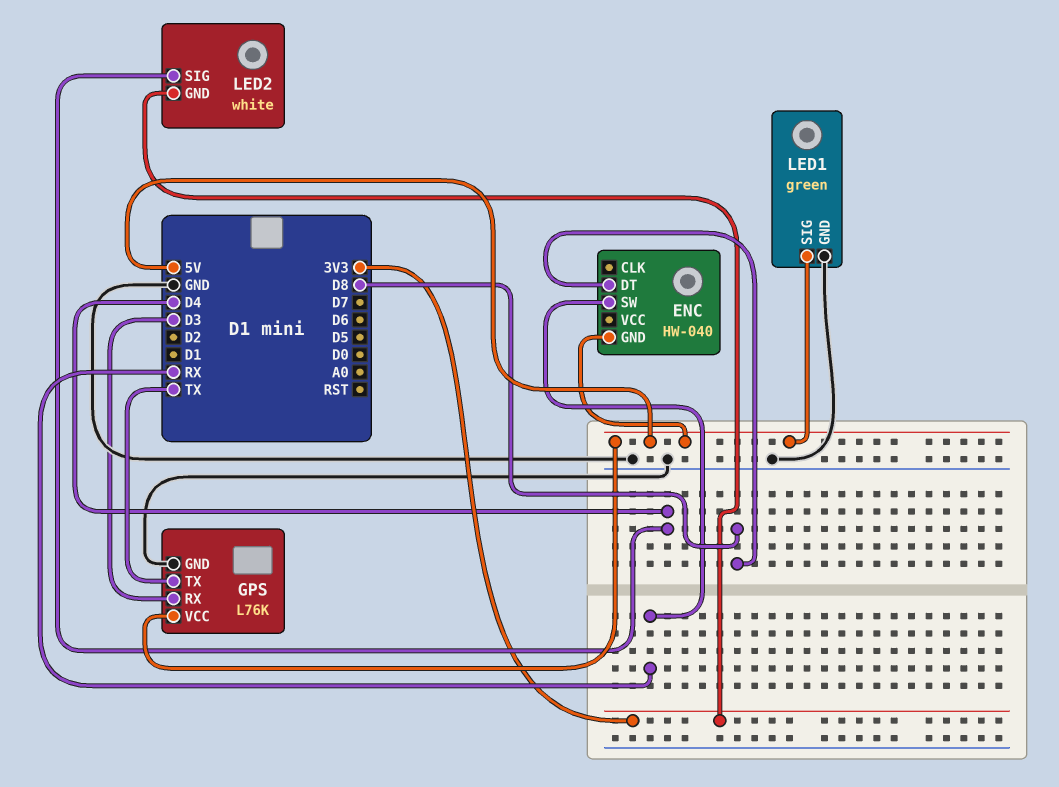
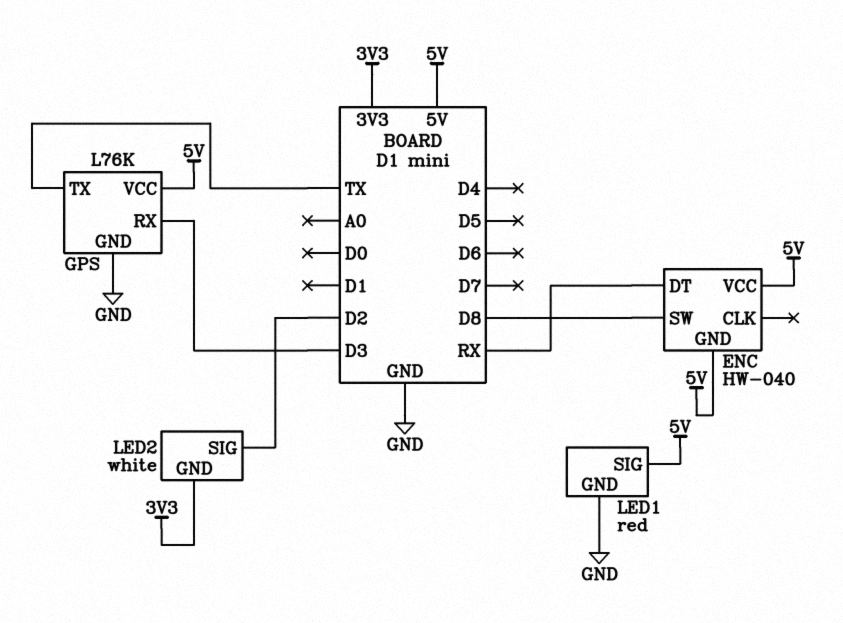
ENC pin DT: D8 -> RX
ENC pin SW: RX -> D8
ENC pin VCC: none -> 5V
LED1: green -> red
LED2 pin SIG: D4 -> D2

